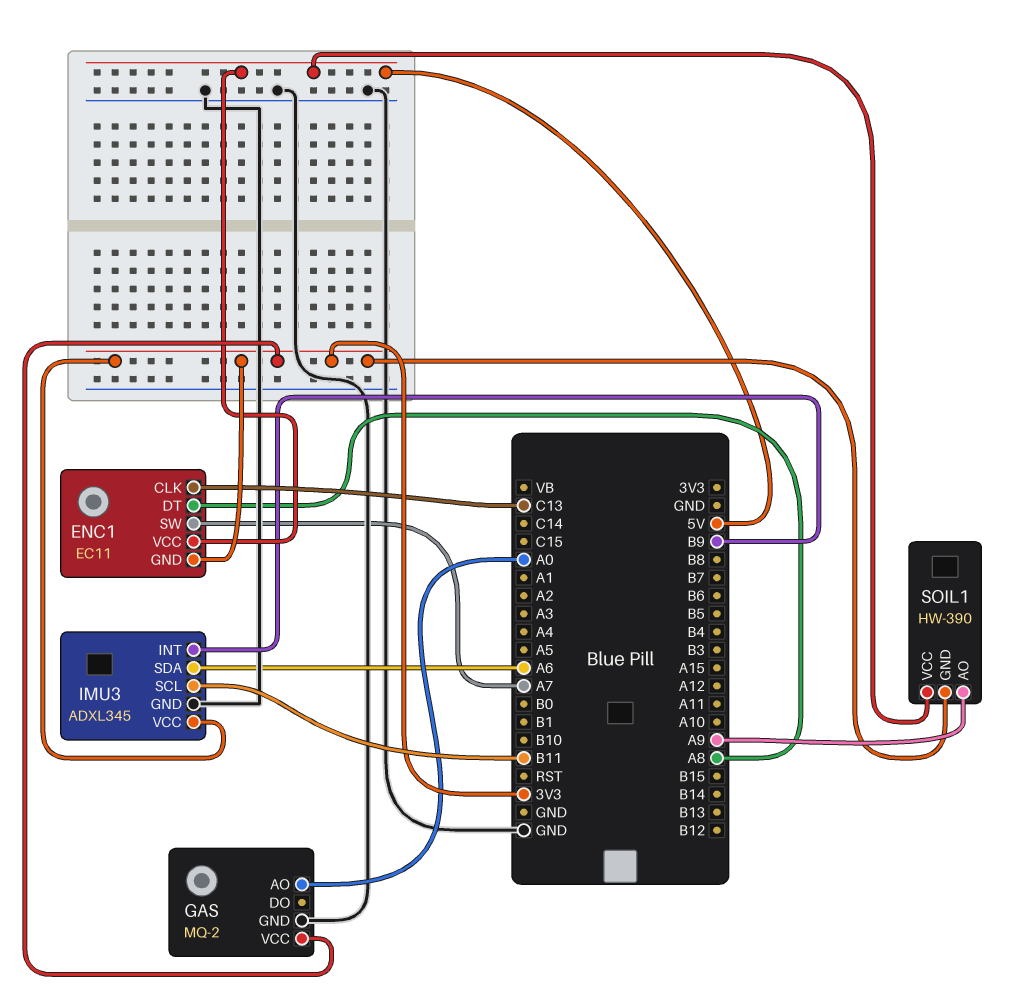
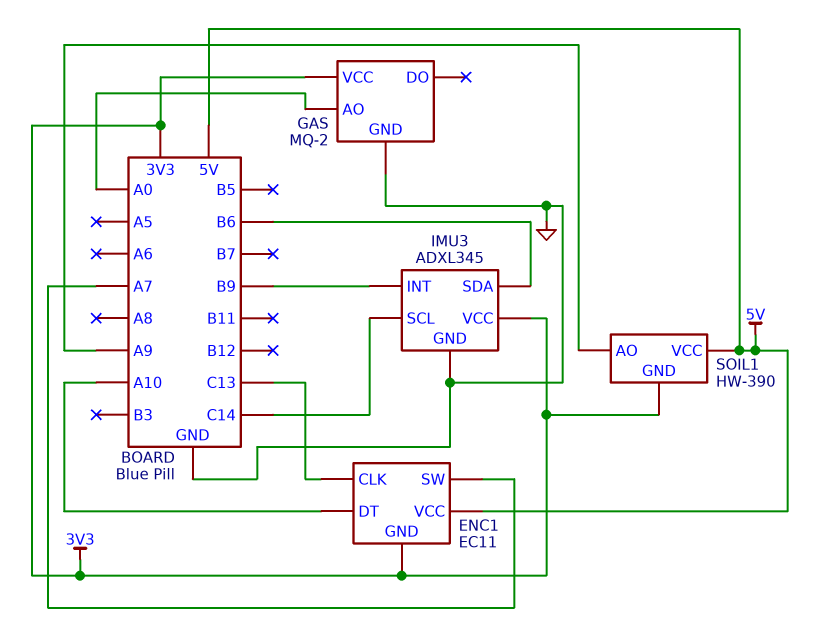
ENC1 pin DT: A8 -> A10
IMU3 pin SCL: B11 -> C14
IMU3 pin SDA: A6 -> B6

